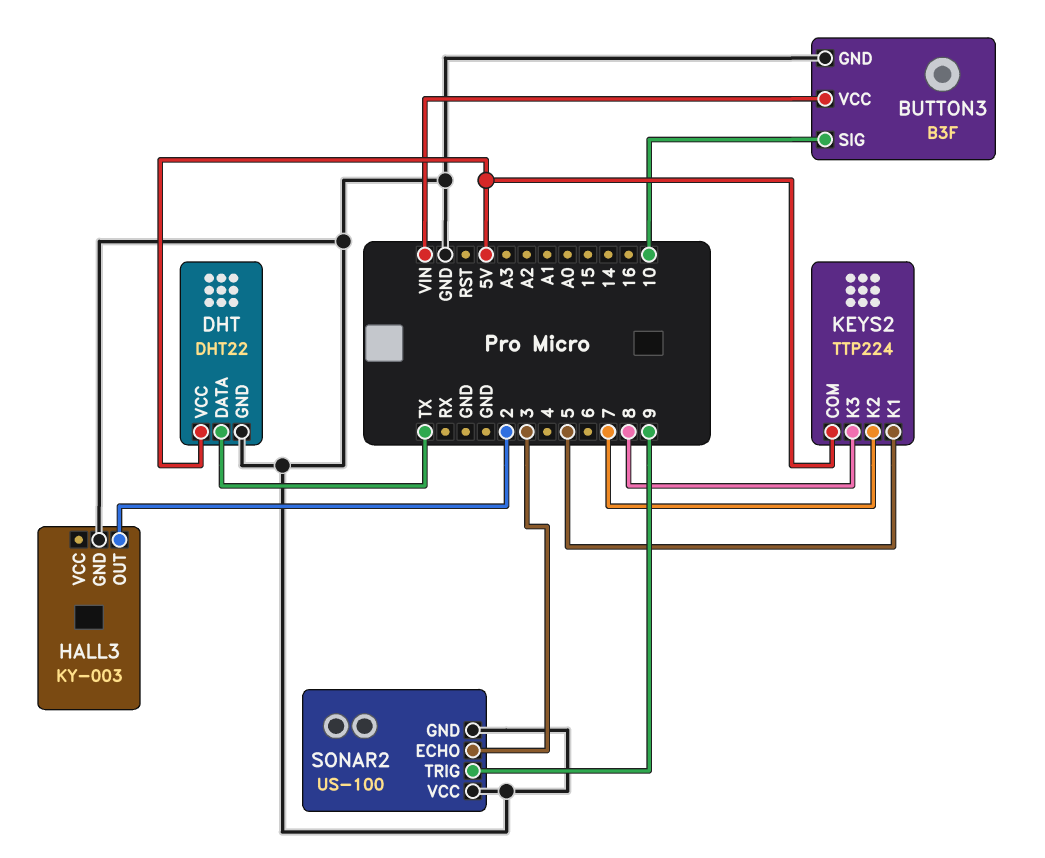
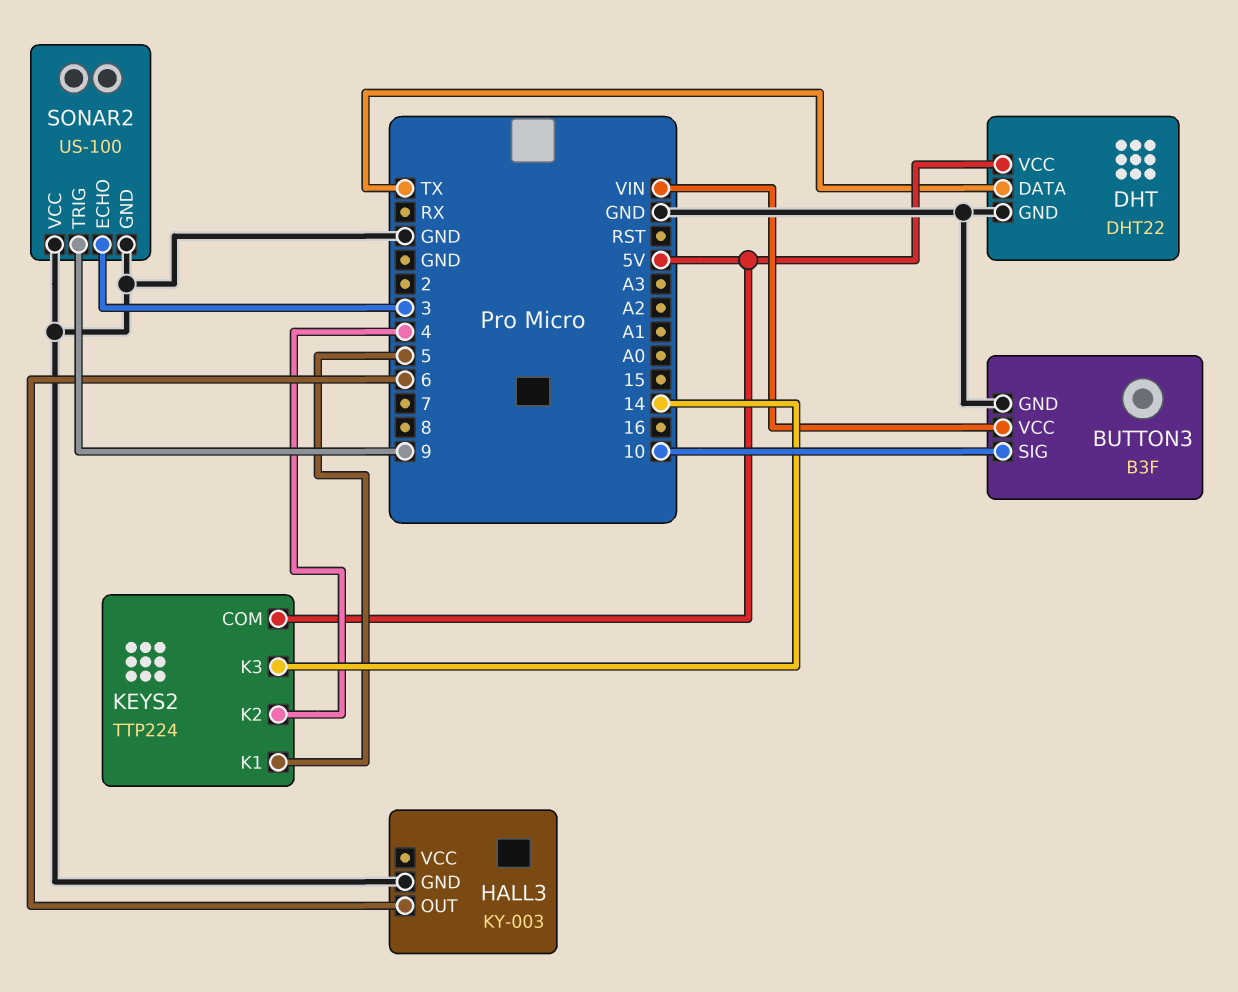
HALL3 pin OUT: 2 -> 6
KEYS2 pin K2: 7 -> 4
KEYS2 pin K3: 8 -> 14

